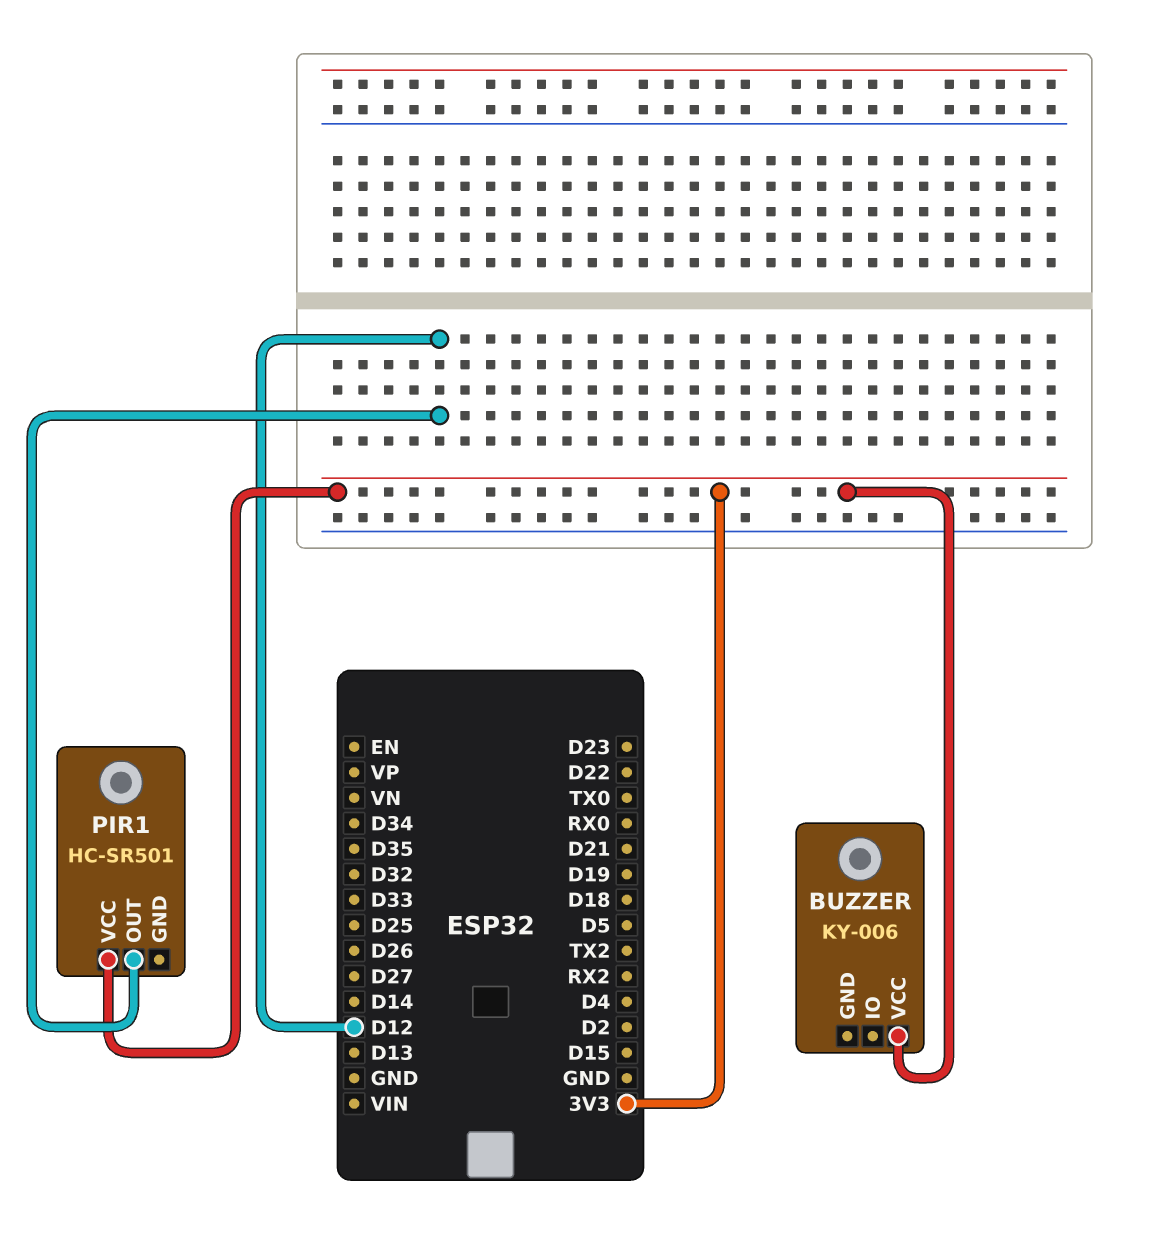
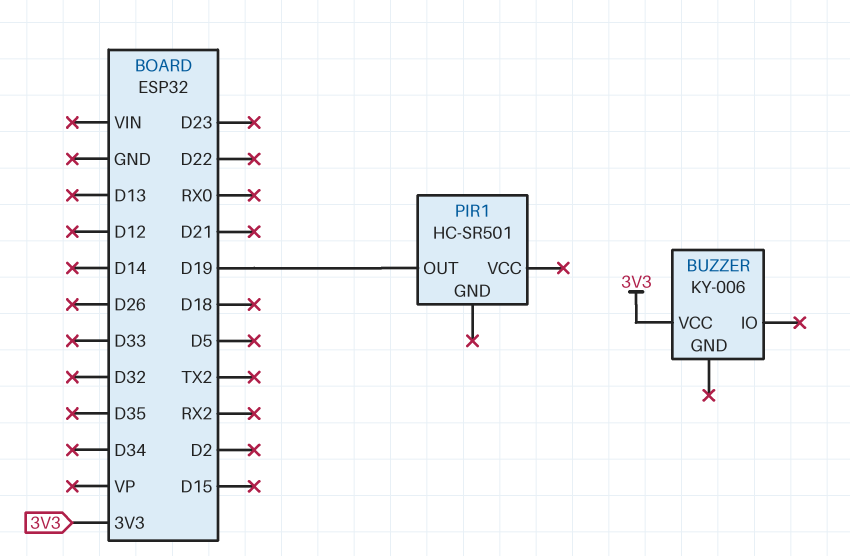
PIR1 pin OUT: D12 -> D19
PIR1 pin VCC: 3V3 -> none

